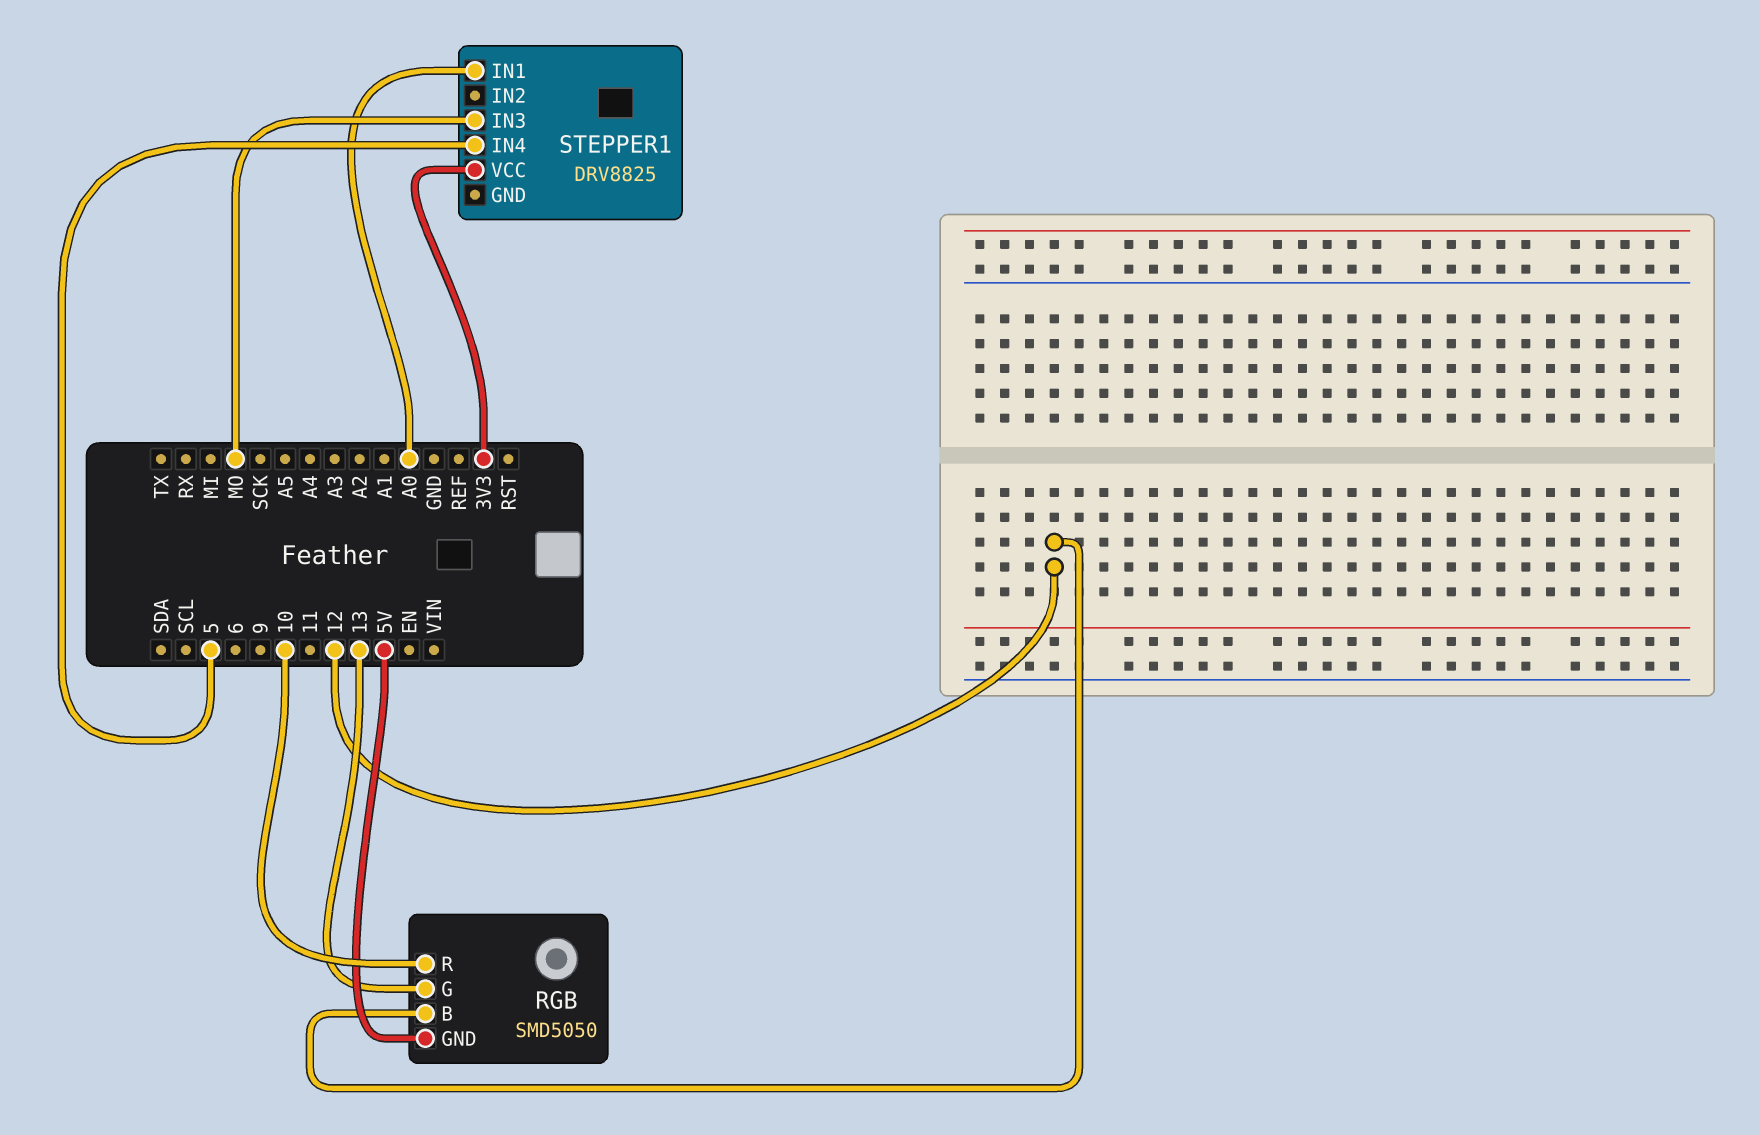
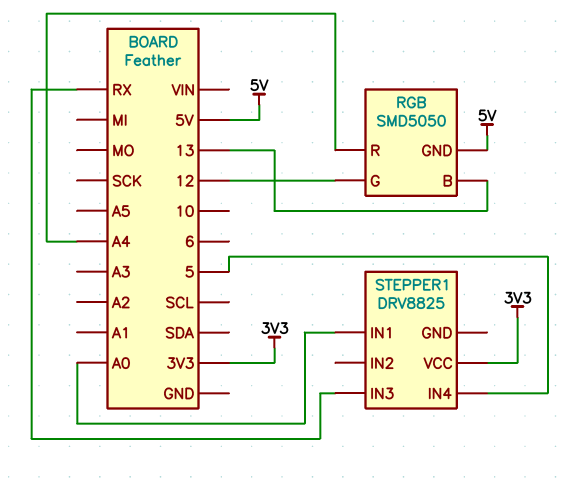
RGB pin B: 12 -> 13
RGB pin G: 13 -> 12
RGB pin R: 10 -> A4
STEPPER1 pin IN3: MO -> RX

